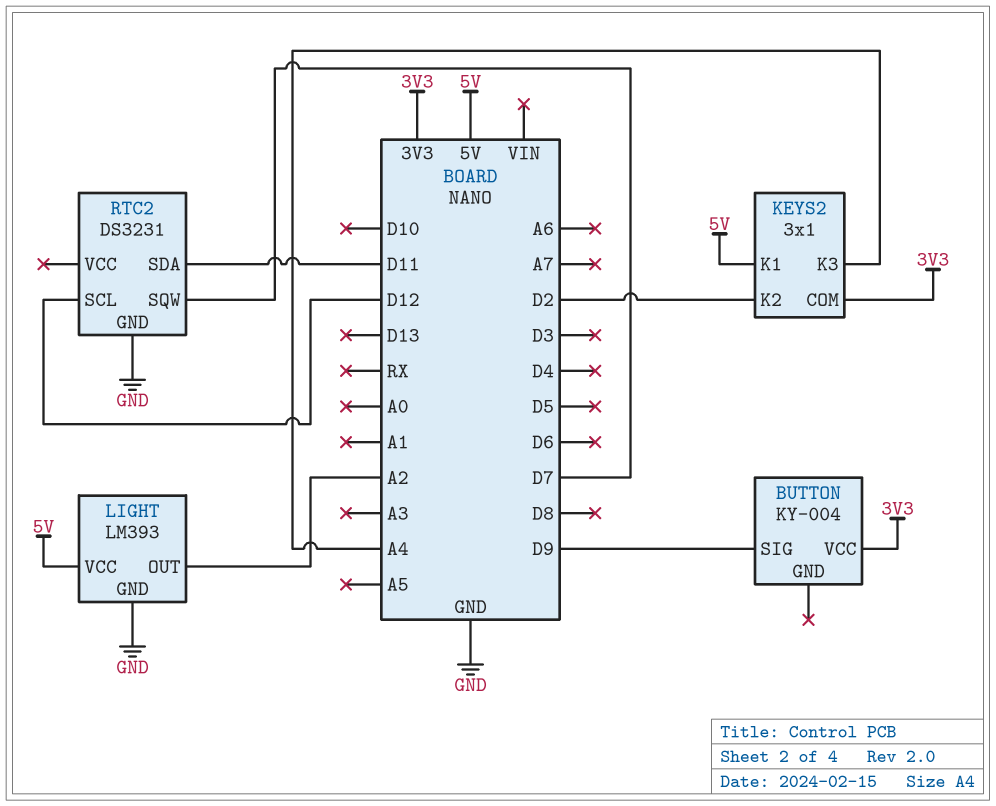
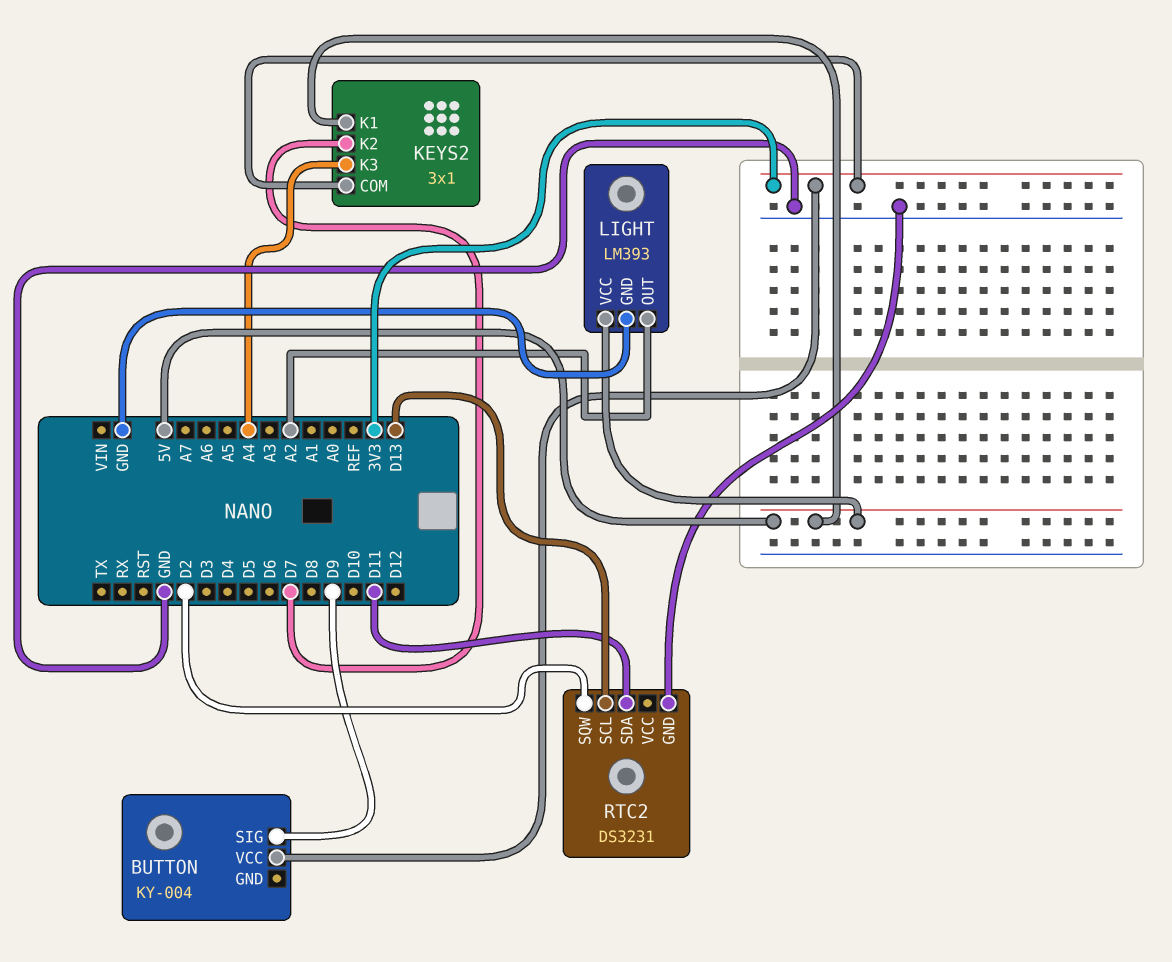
KEYS2 pin K2: D2 -> D7
RTC2 pin SCL: D12 -> D13
RTC2 pin SQW: D7 -> D2

